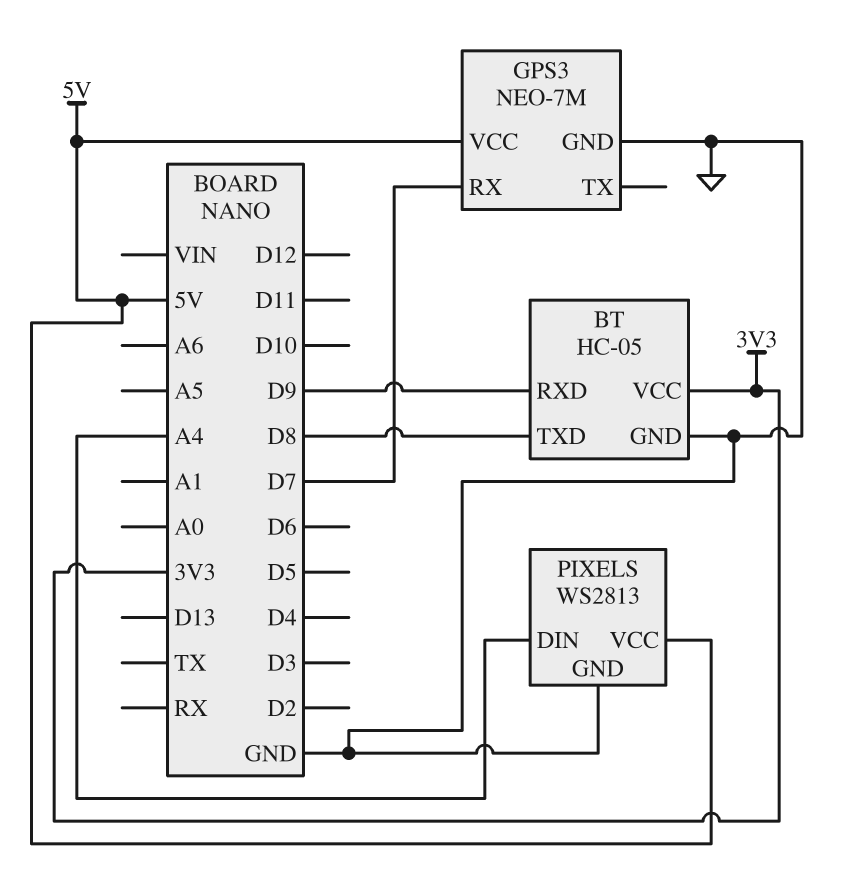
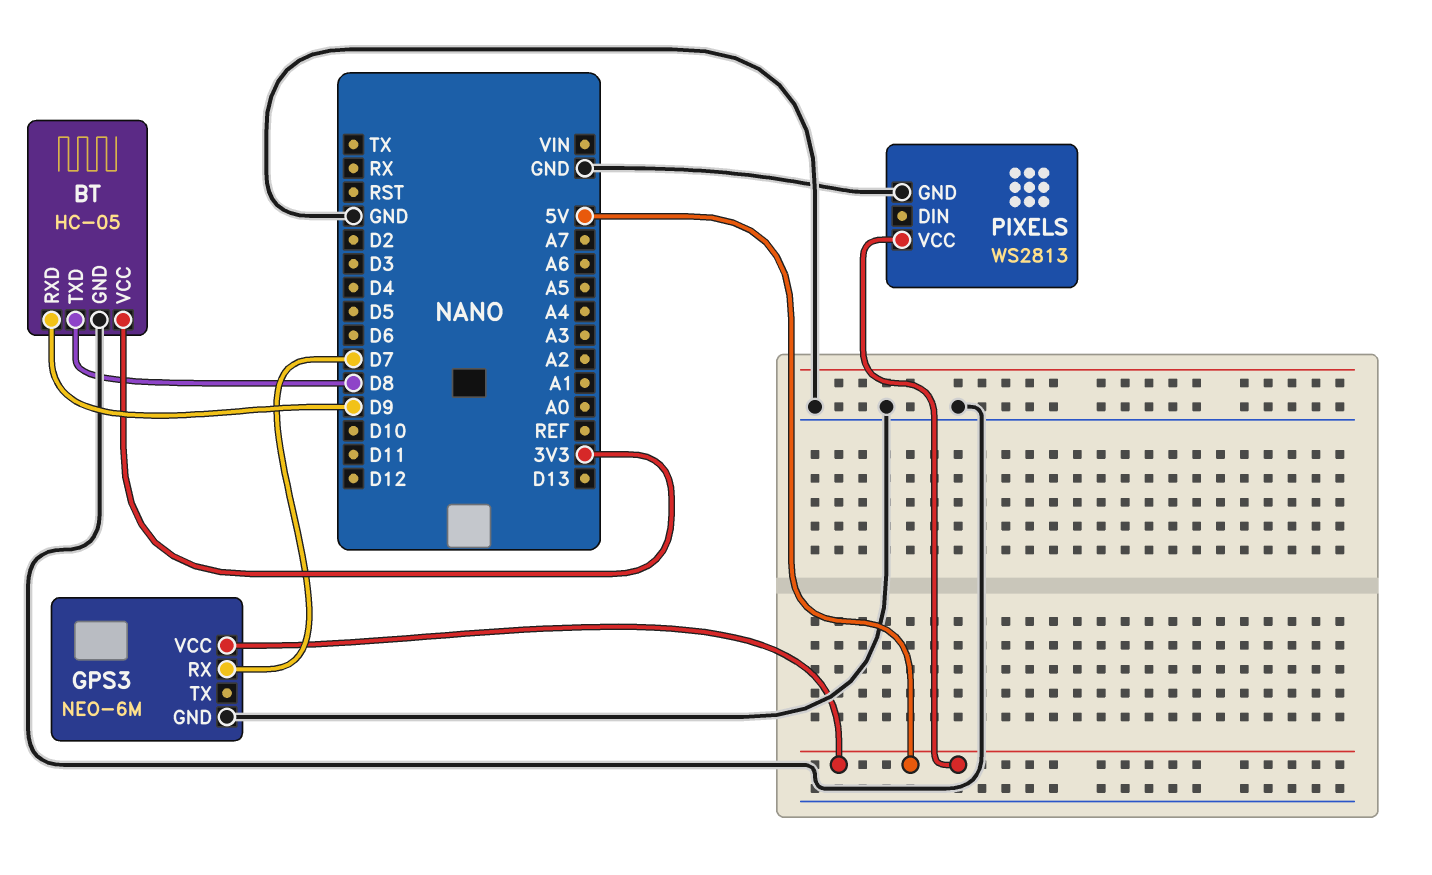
GPS3: NEO-7M -> NEO-6M
PIXELS pin DIN: A4 -> none

